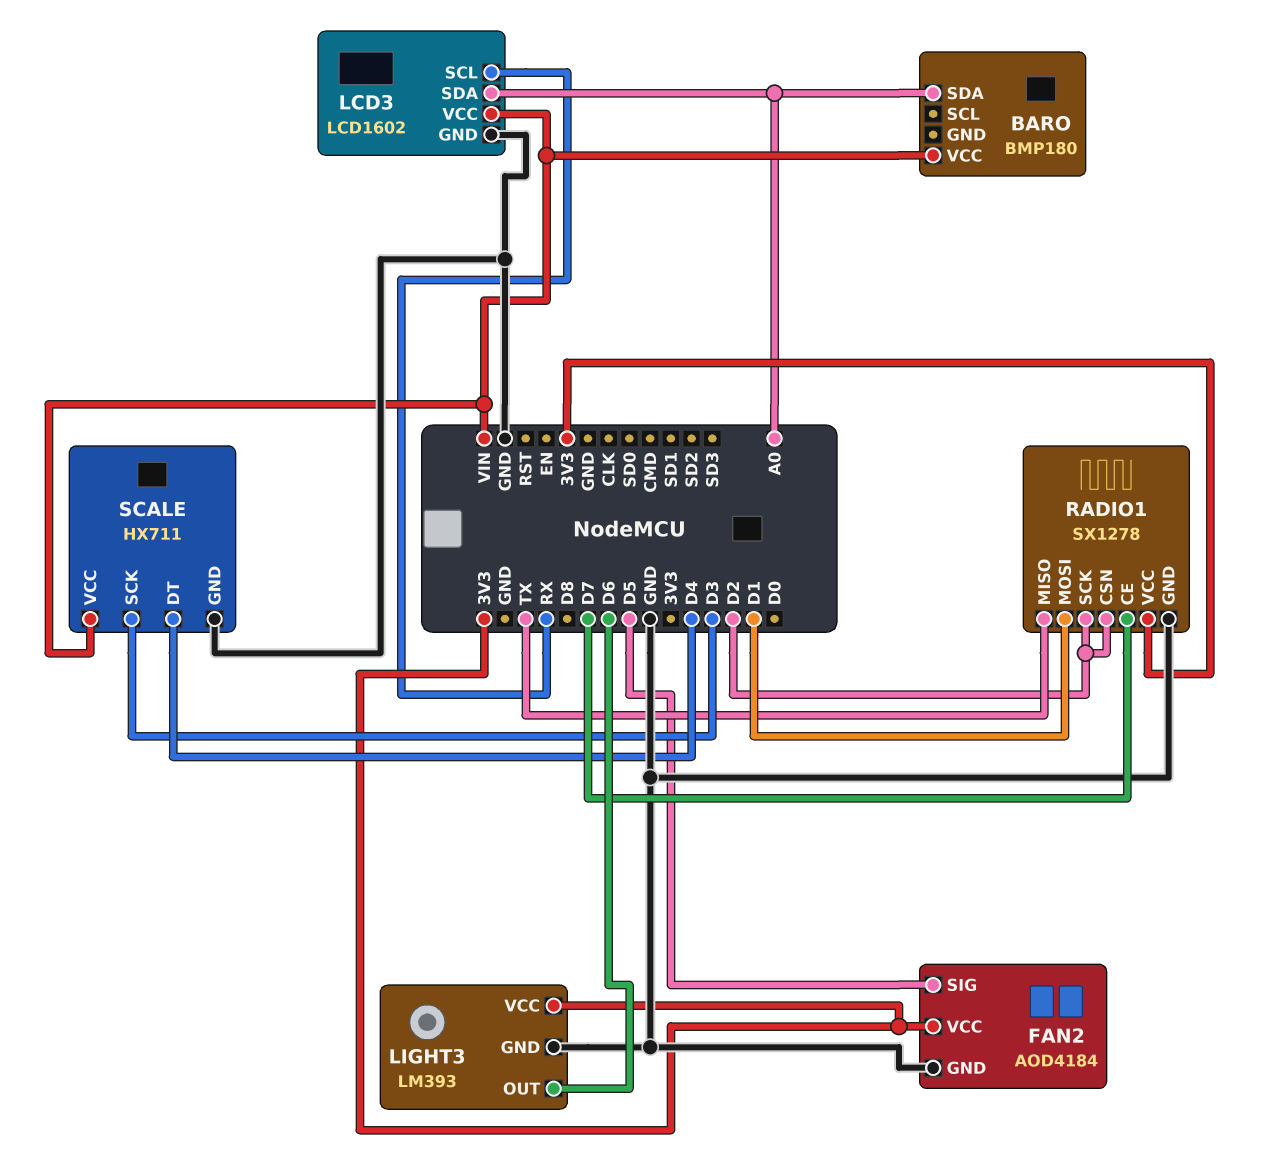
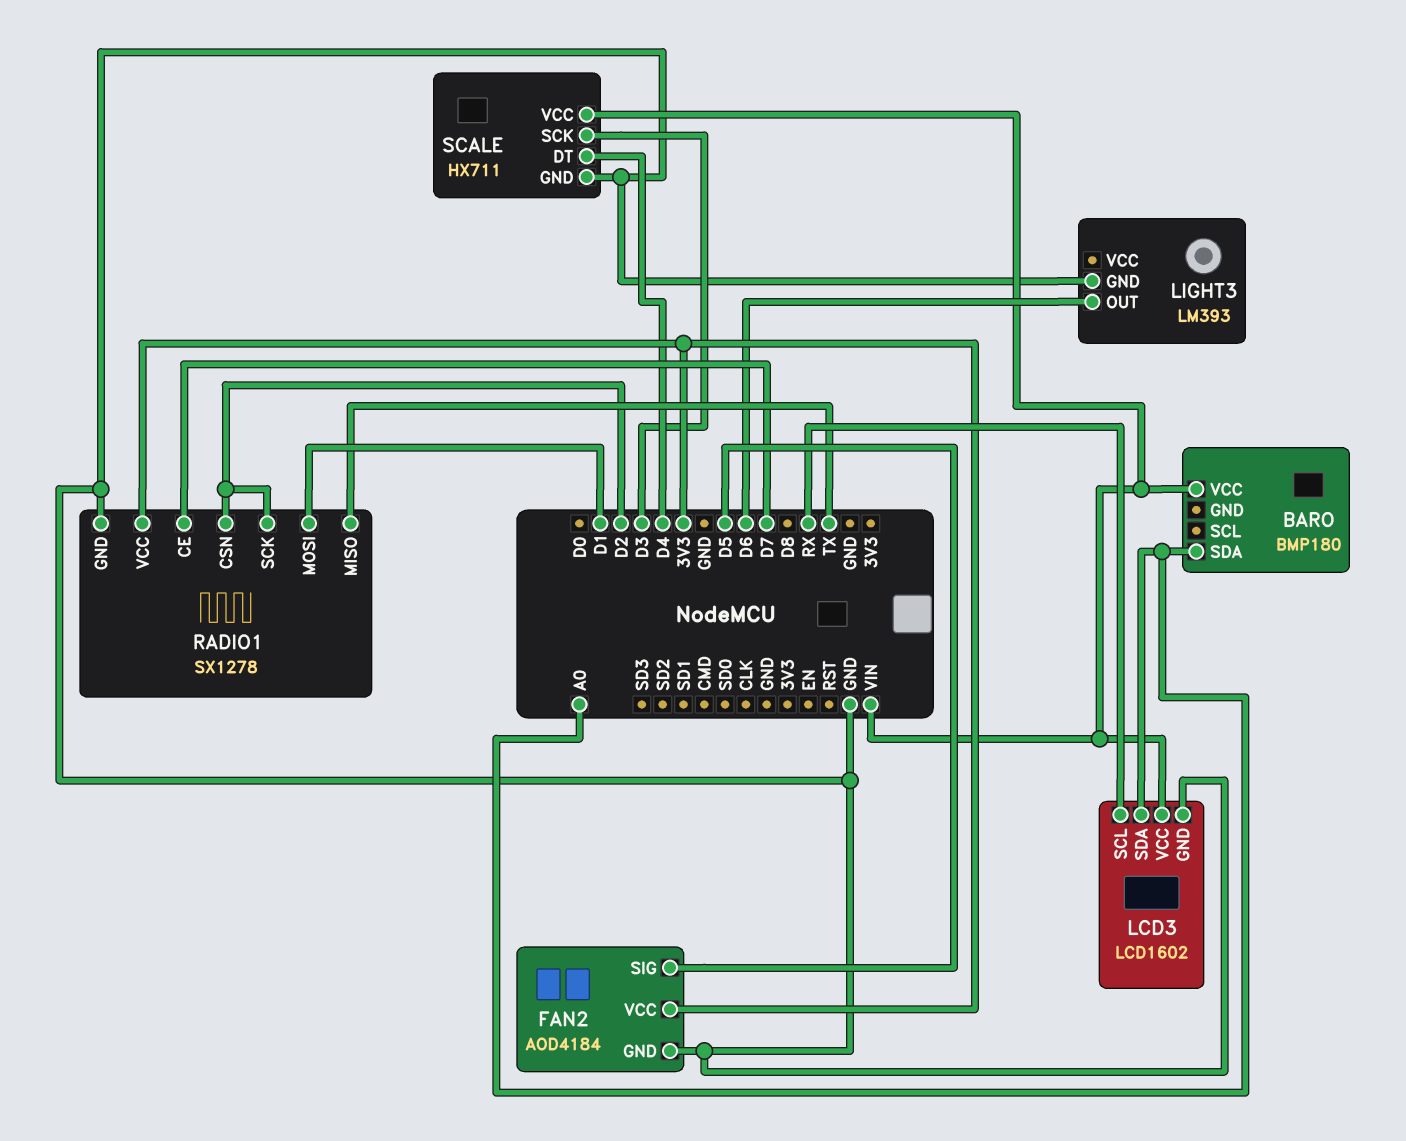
LIGHT3 pin VCC: 3V3 -> none

